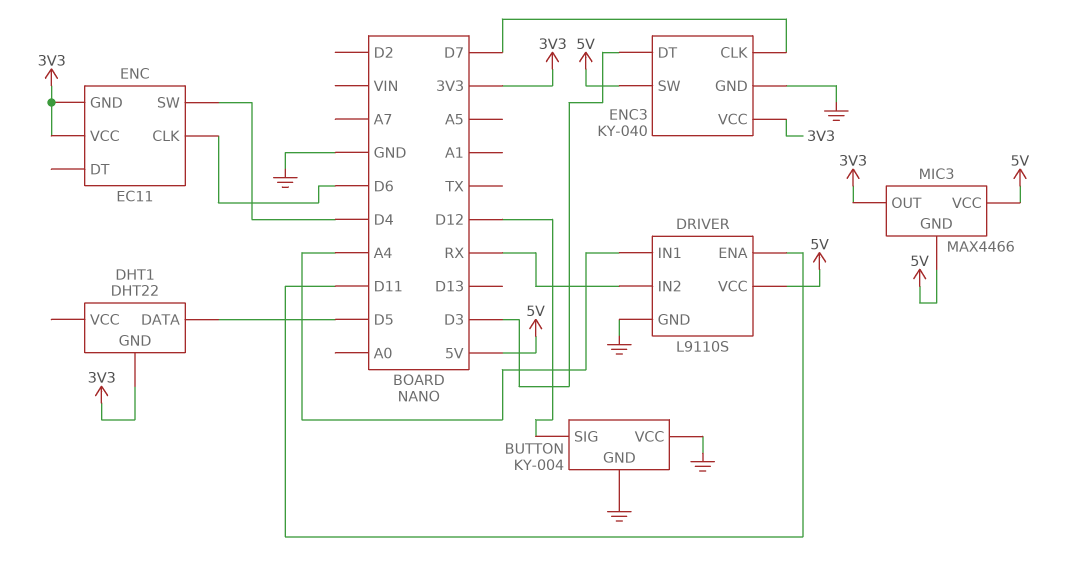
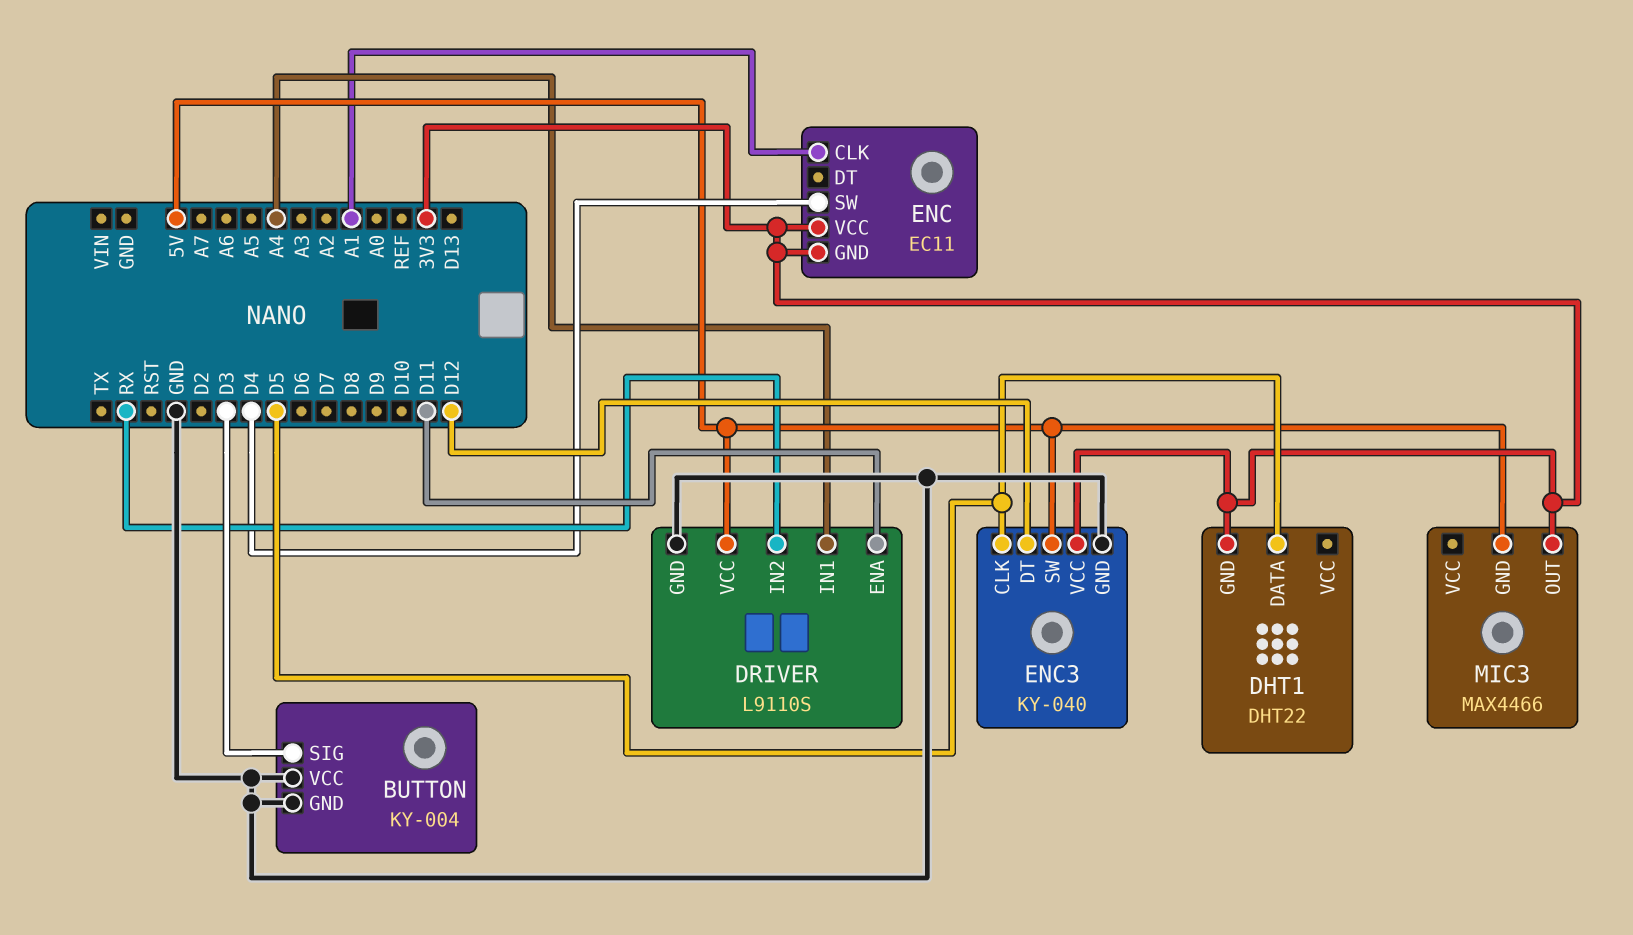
BUTTON pin SIG: D12 -> D3
ENC pin CLK: D6 -> A1
ENC3 pin CLK: D7 -> D5
ENC3 pin DT: D3 -> D12
MIC3 pin VCC: 5V -> none

